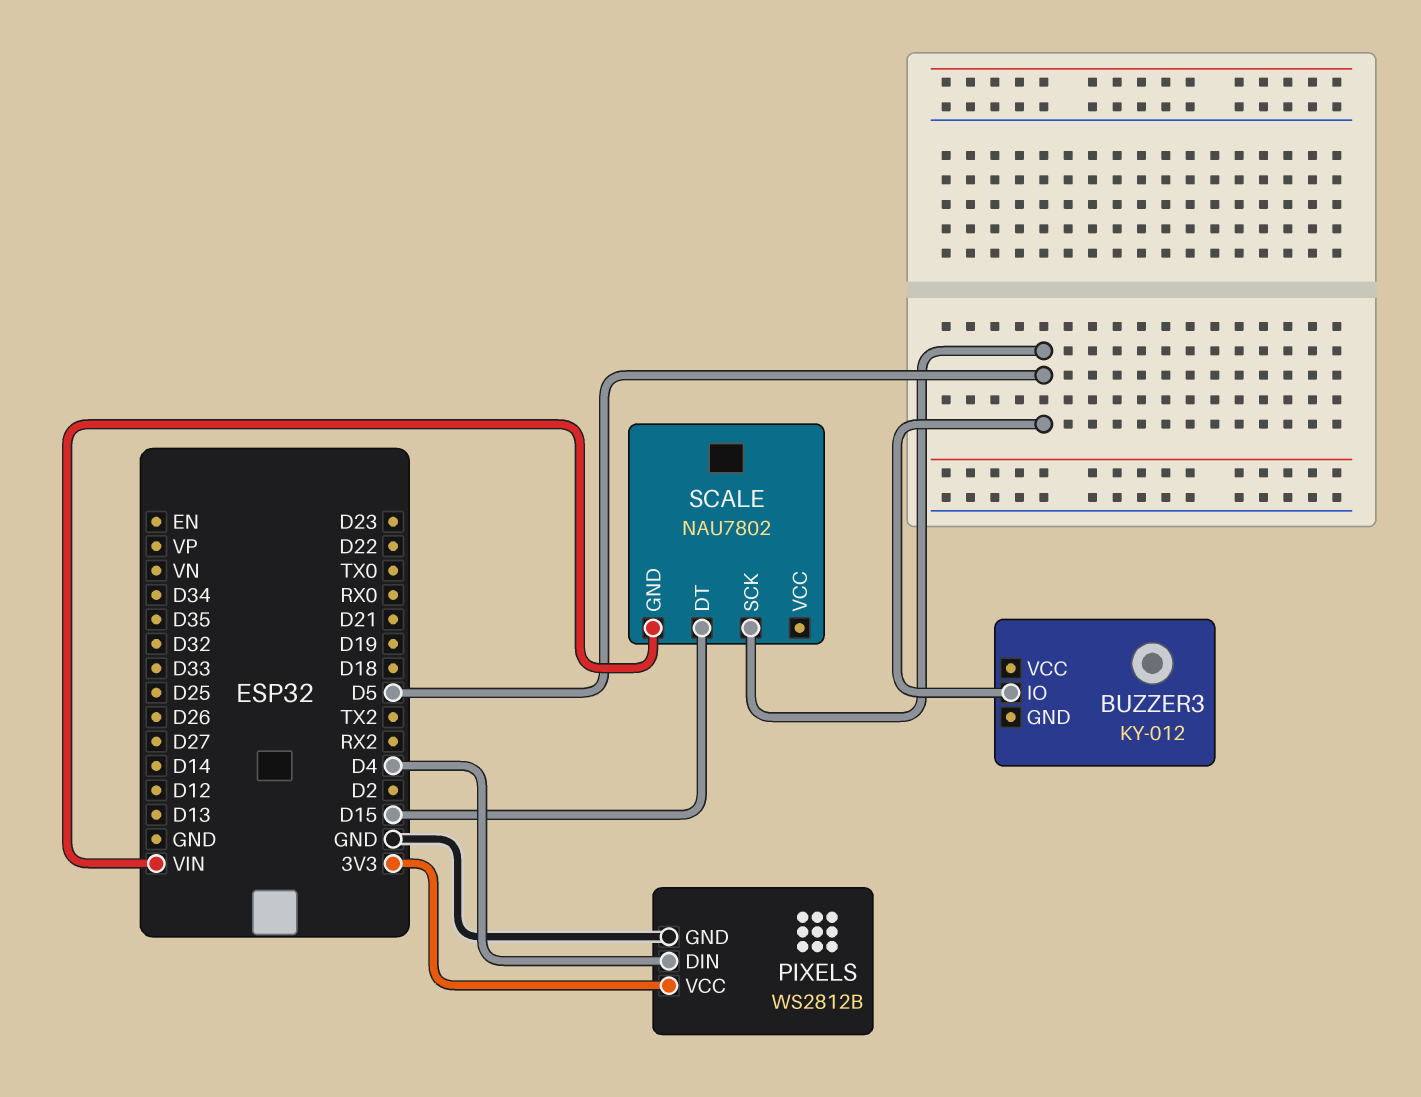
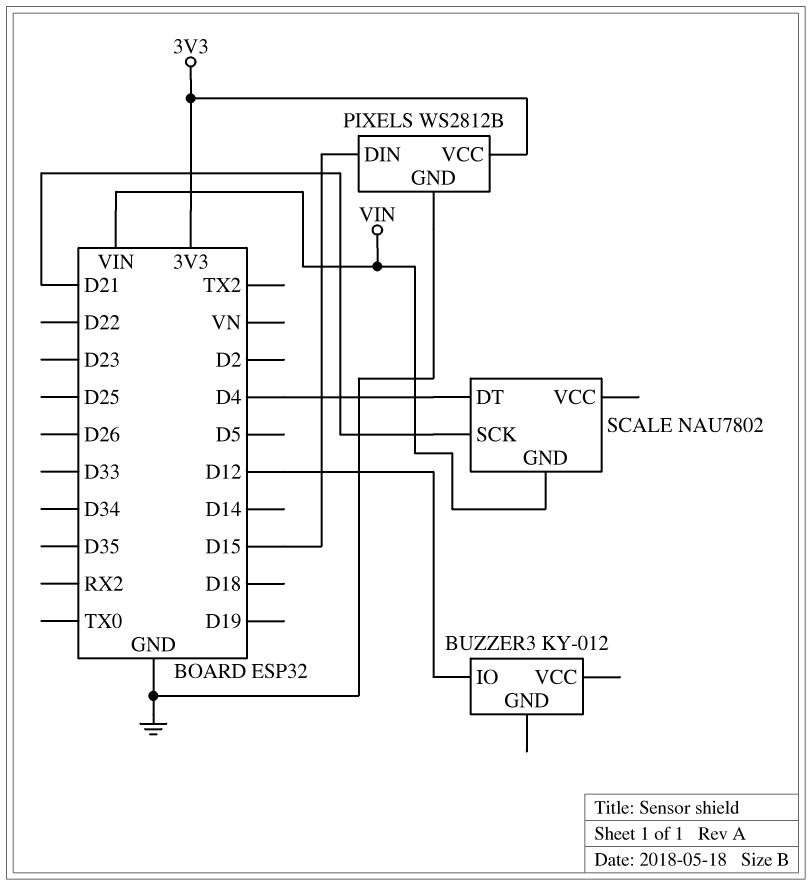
BUZZER3 pin IO: D5 -> D12
PIXELS pin DIN: D4 -> D15
SCALE pin DT: D15 -> D4
SCALE pin SCK: D5 -> D21

